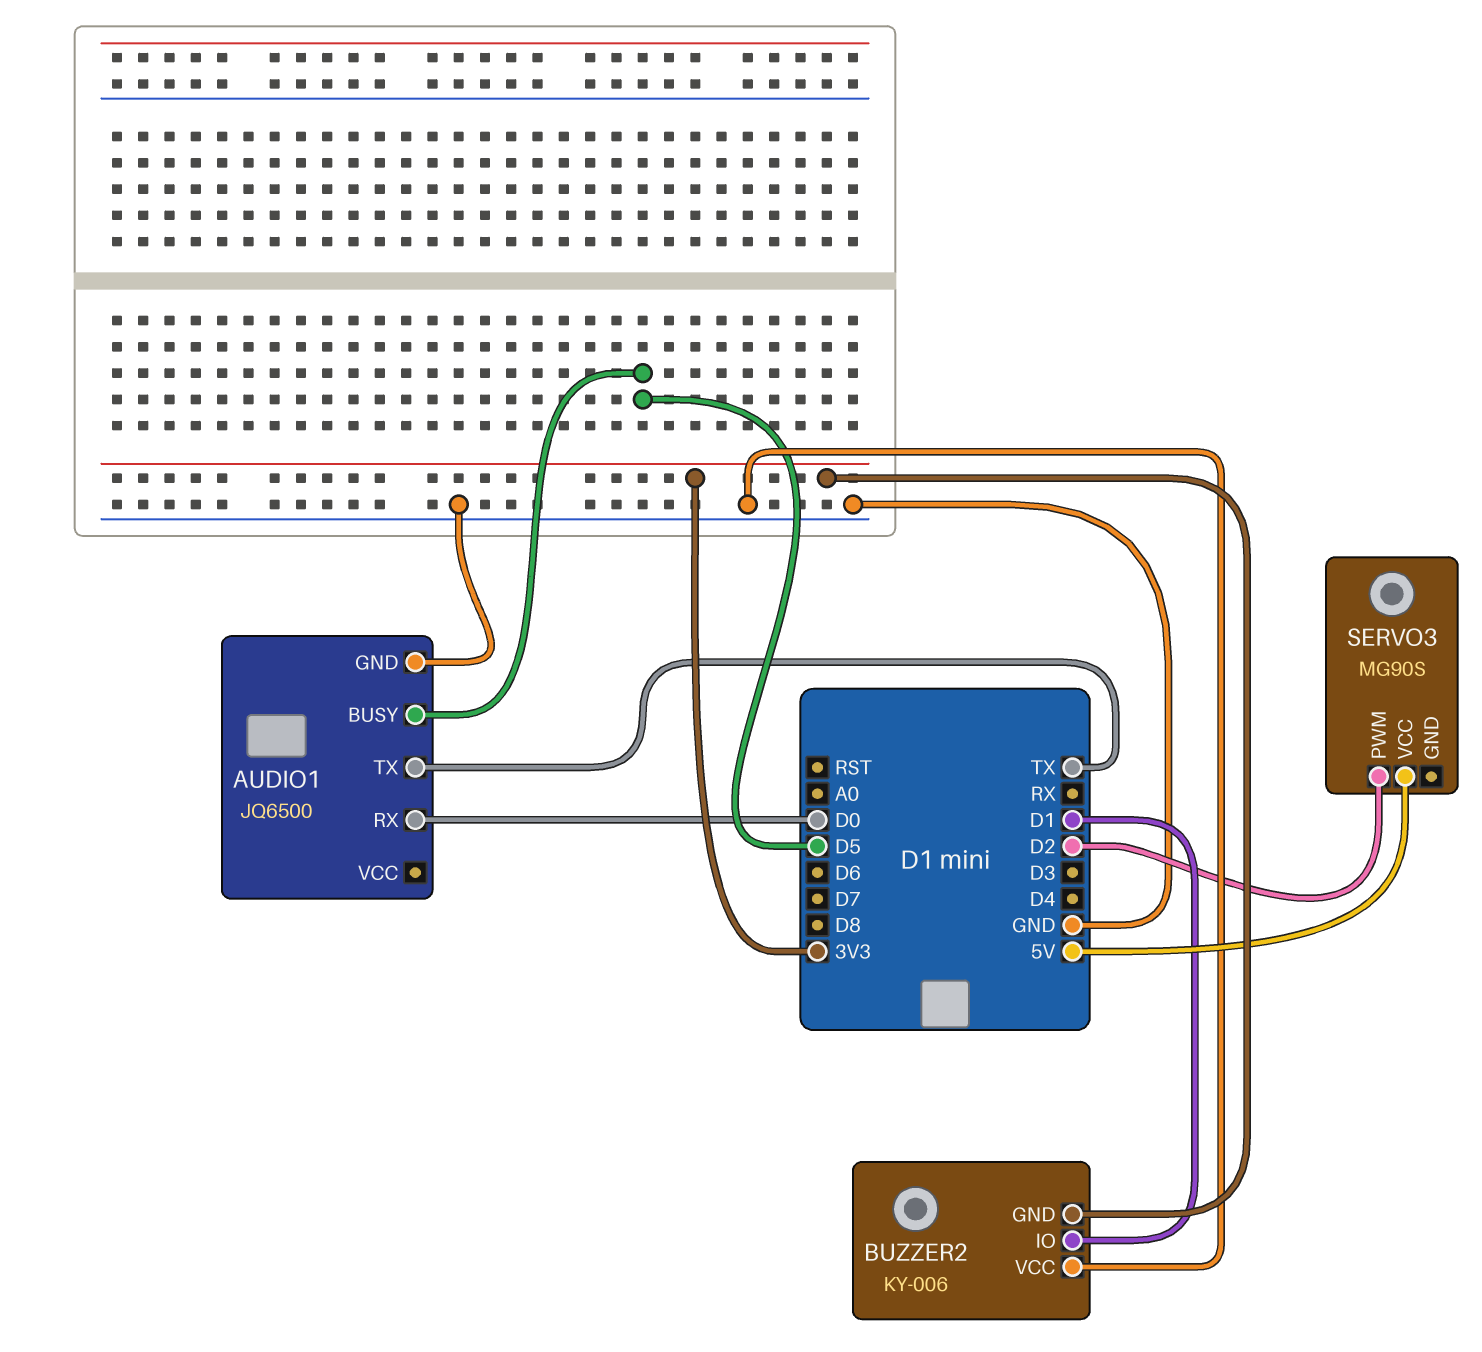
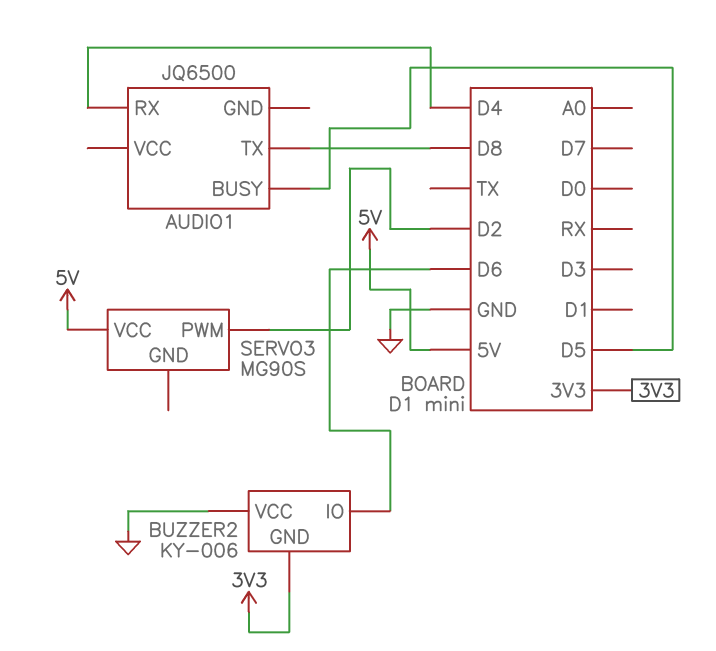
AUDIO1 pin GND: GND -> none
AUDIO1 pin RX: D0 -> D4
AUDIO1 pin TX: TX -> D8
BUZZER2 pin IO: D1 -> D6

